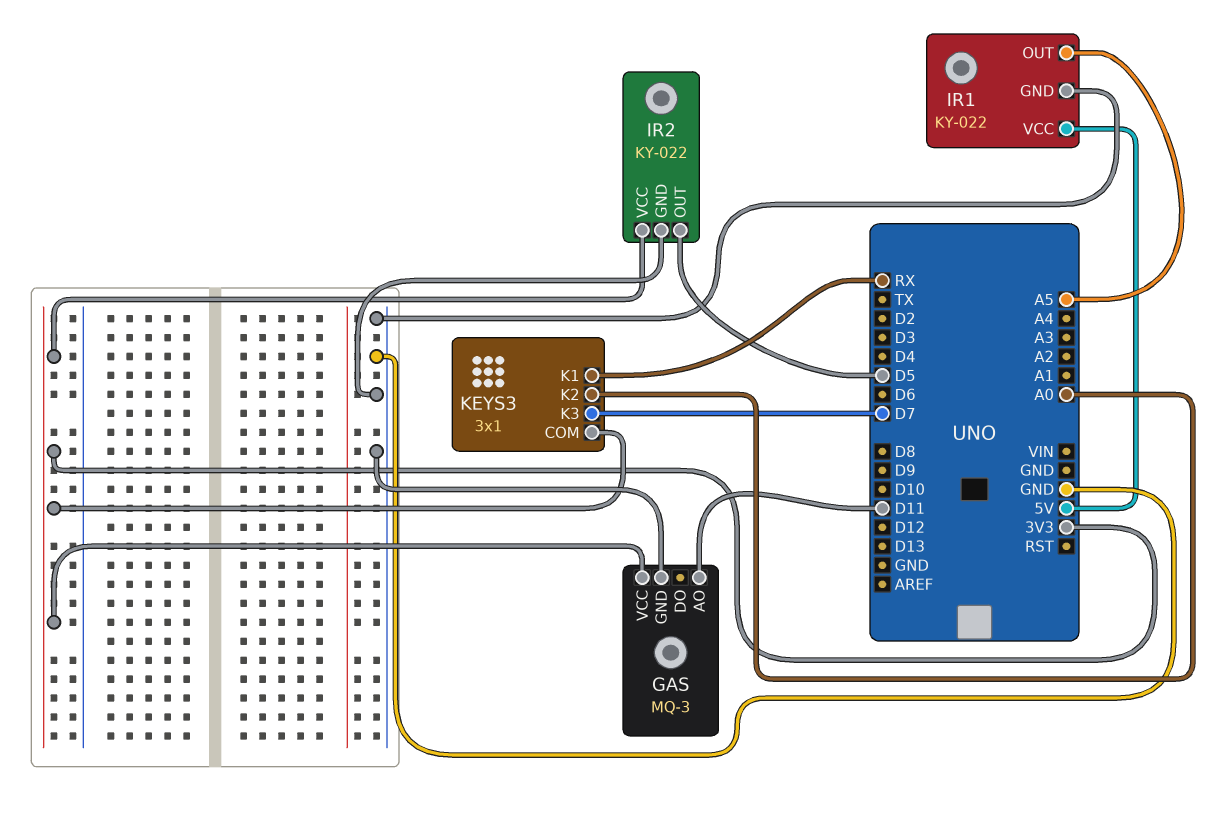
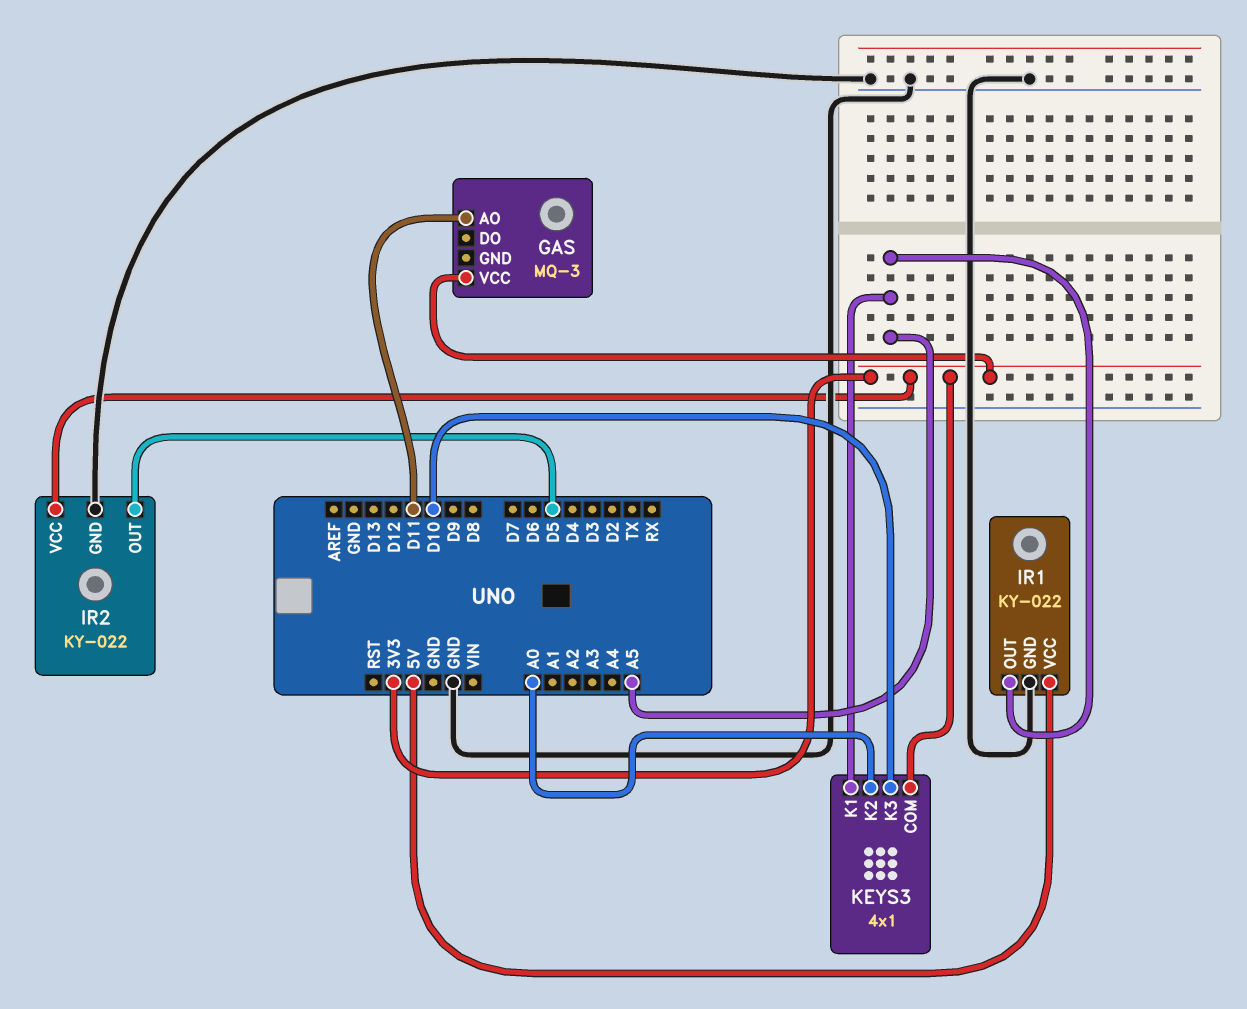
GAS pin GND: GND -> none
KEYS3: 3x1 -> 4x1
KEYS3 pin K1: RX -> A5
KEYS3 pin K3: D7 -> D10

